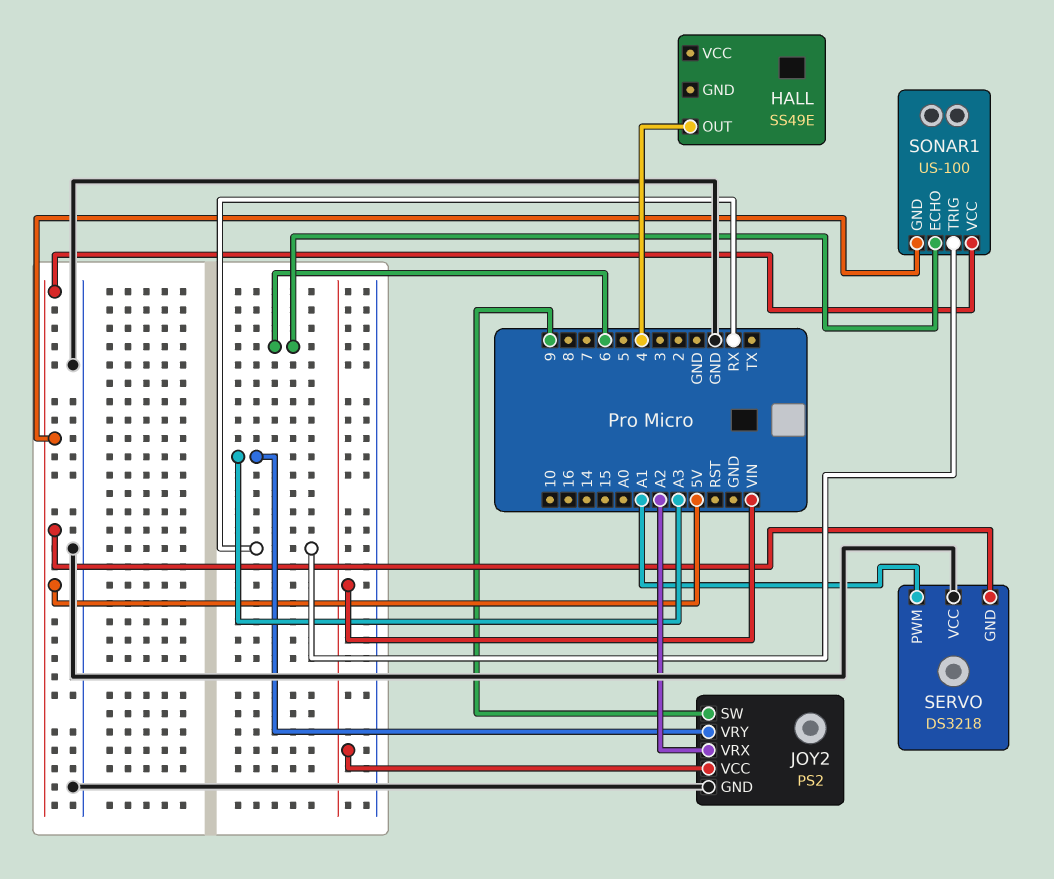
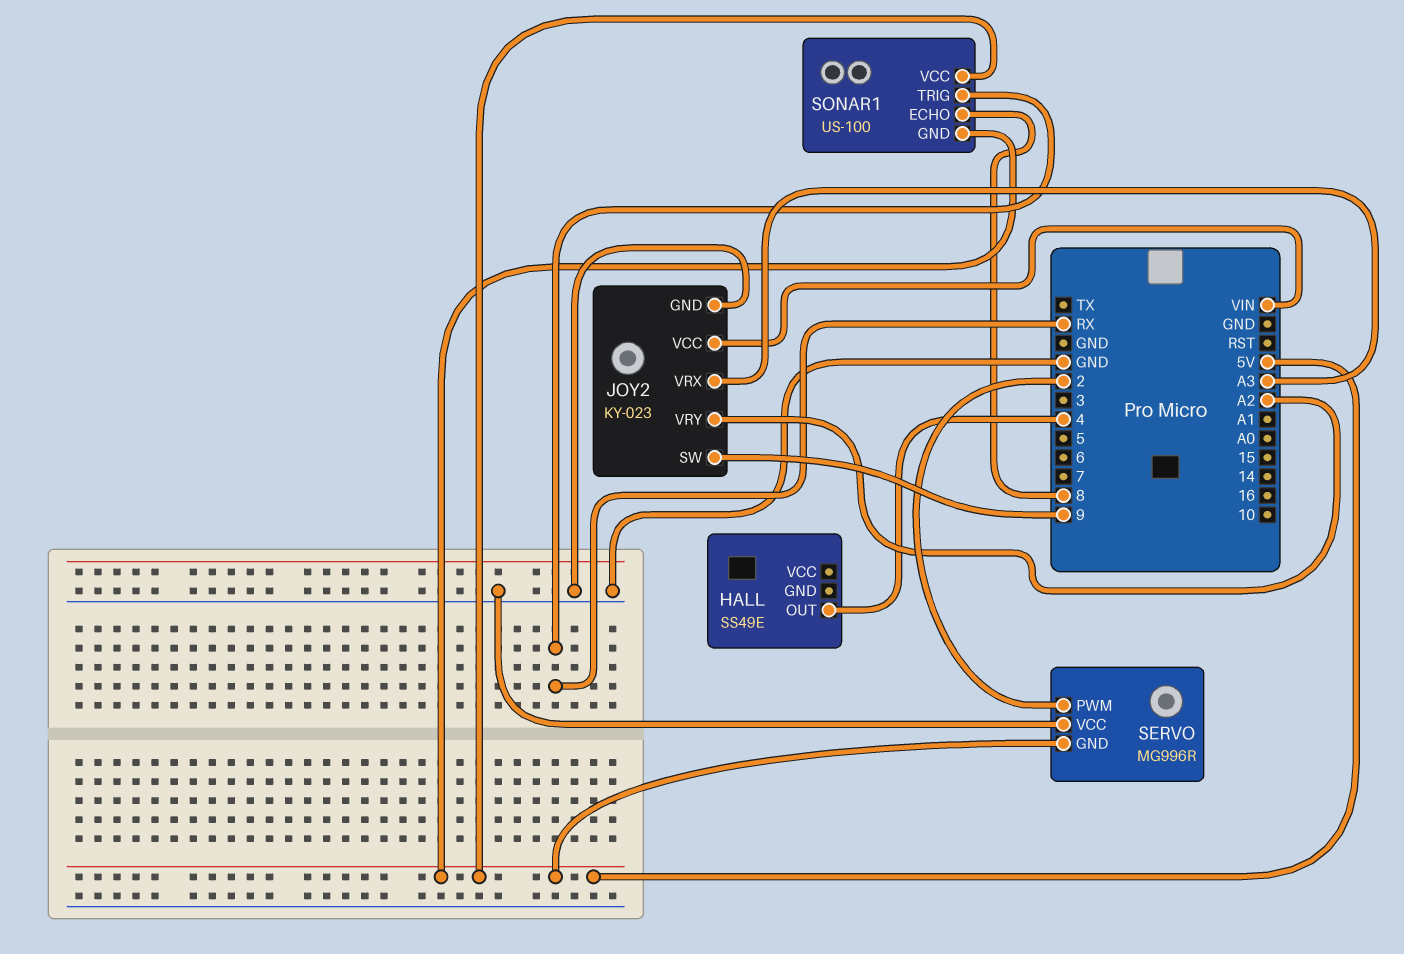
JOY2: PS2 -> KY-023
JOY2 pin VRX: A2 -> A3
JOY2 pin VRY: A3 -> A2
SERVO: DS3218 -> MG996R
SERVO pin PWM: A1 -> 2
SONAR1 pin ECHO: 6 -> 8

